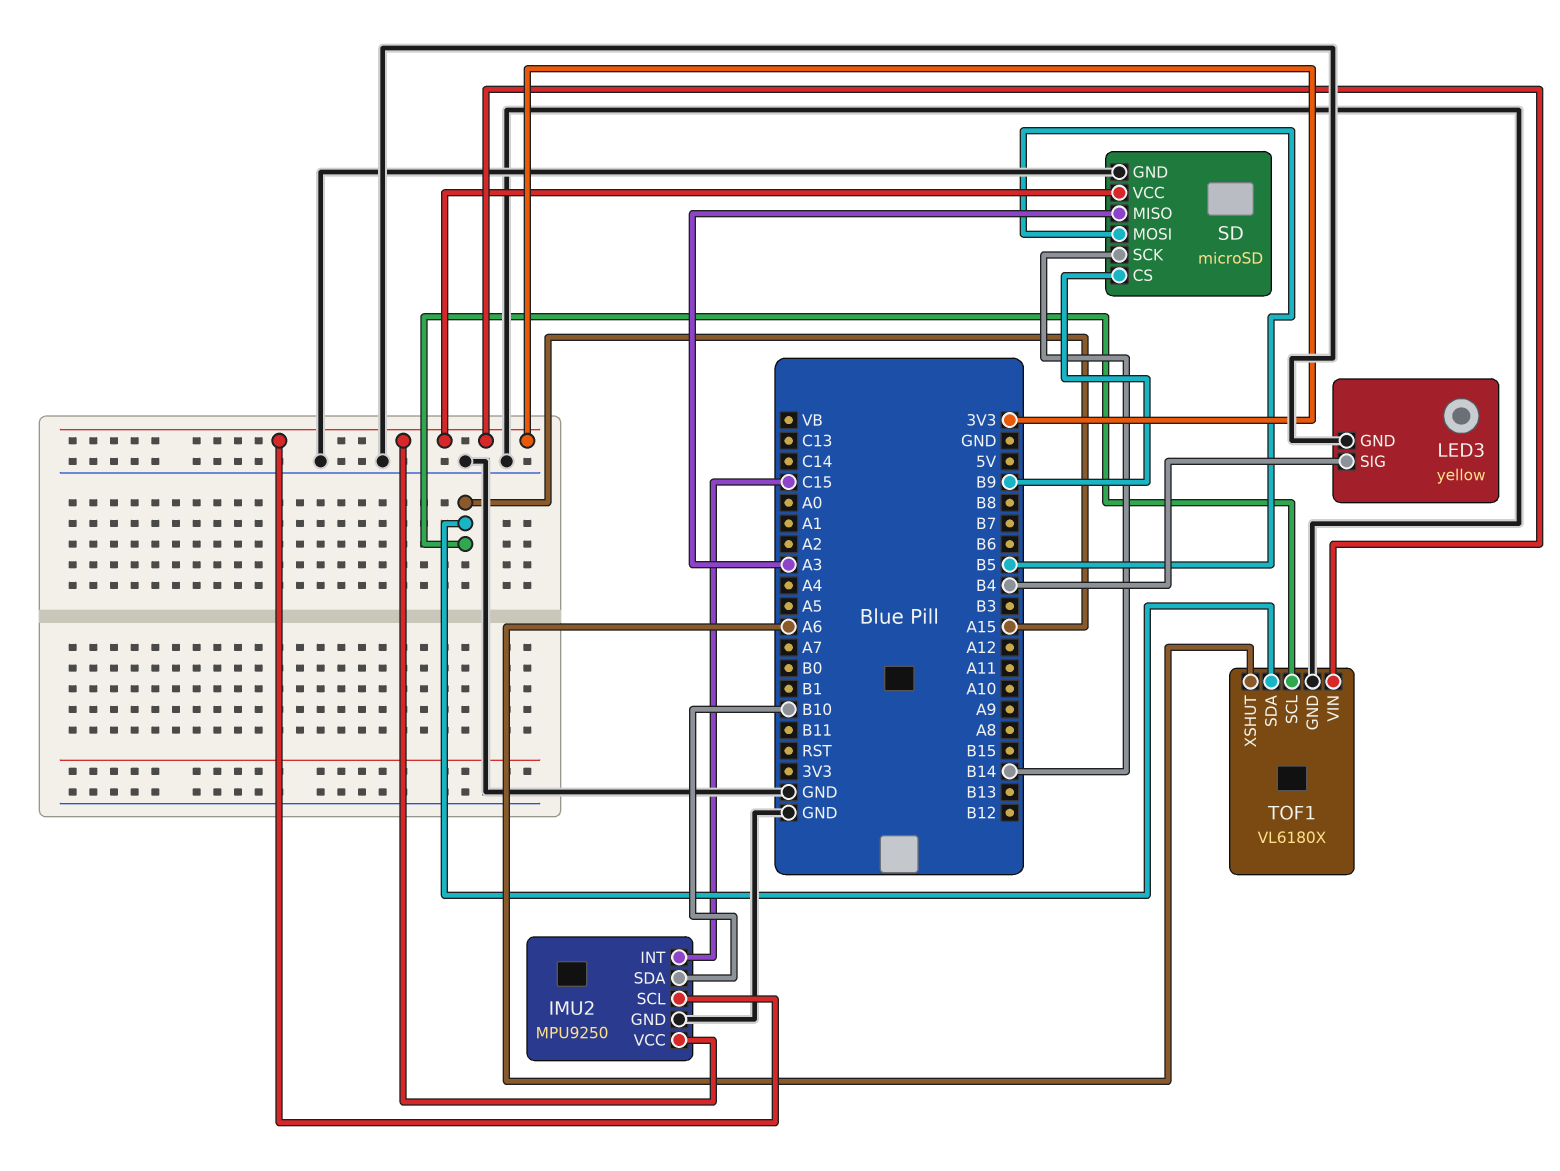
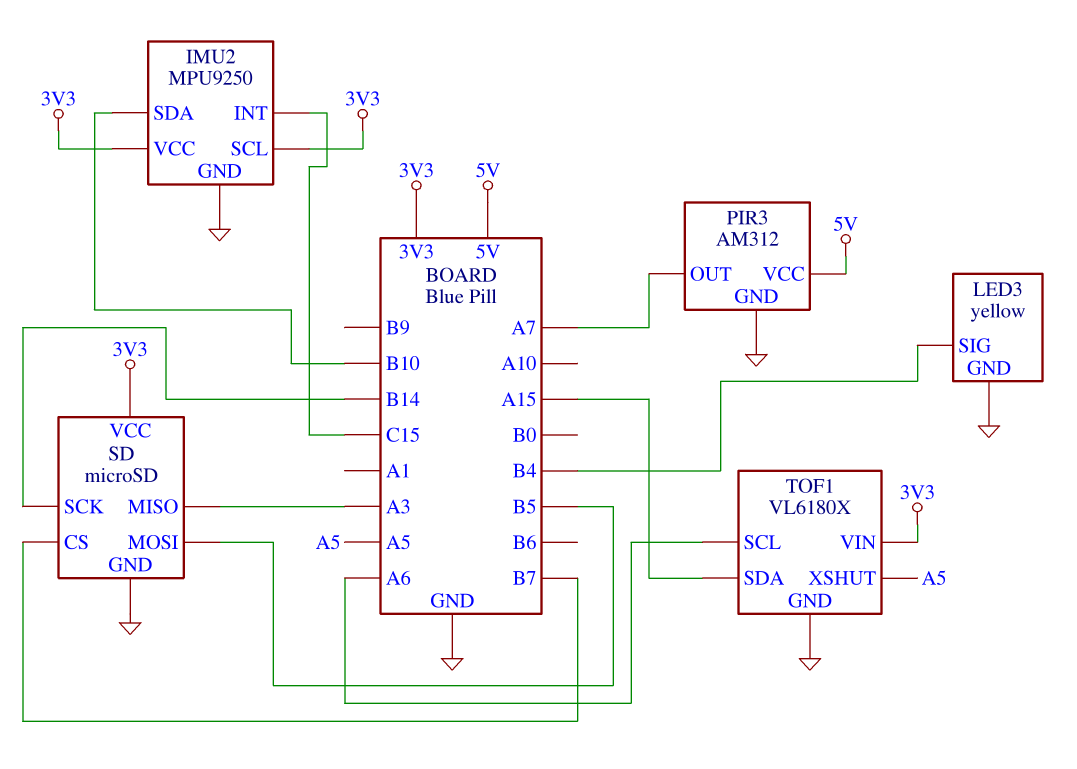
PIR3: none -> AM312
PIR3 pin GND: none -> GND
PIR3 pin OUT: none -> A7
PIR3 pin VCC: none -> 5V
SD pin CS: B9 -> B7
TOF1 pin SCL: A15 -> A6
TOF1 pin XSHUT: A6 -> A5

